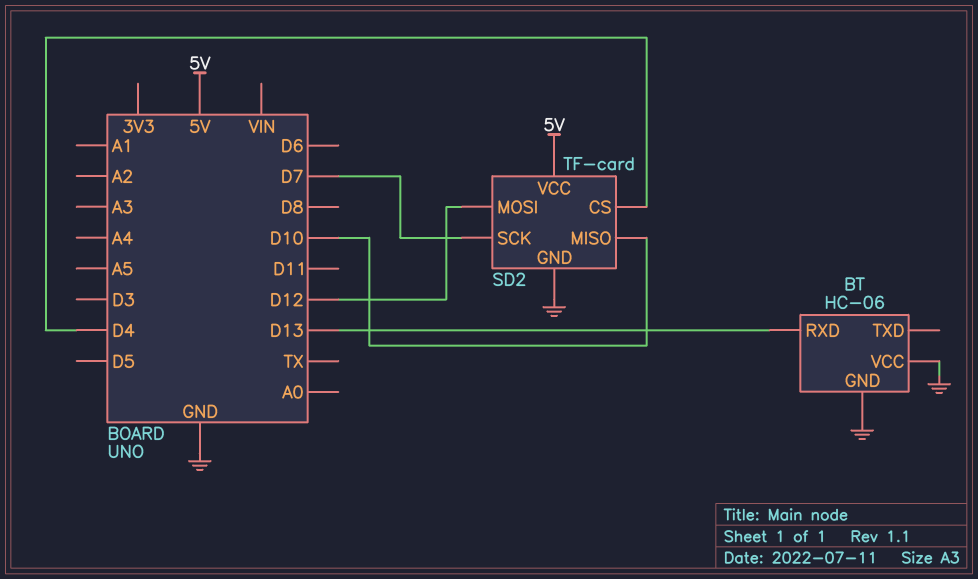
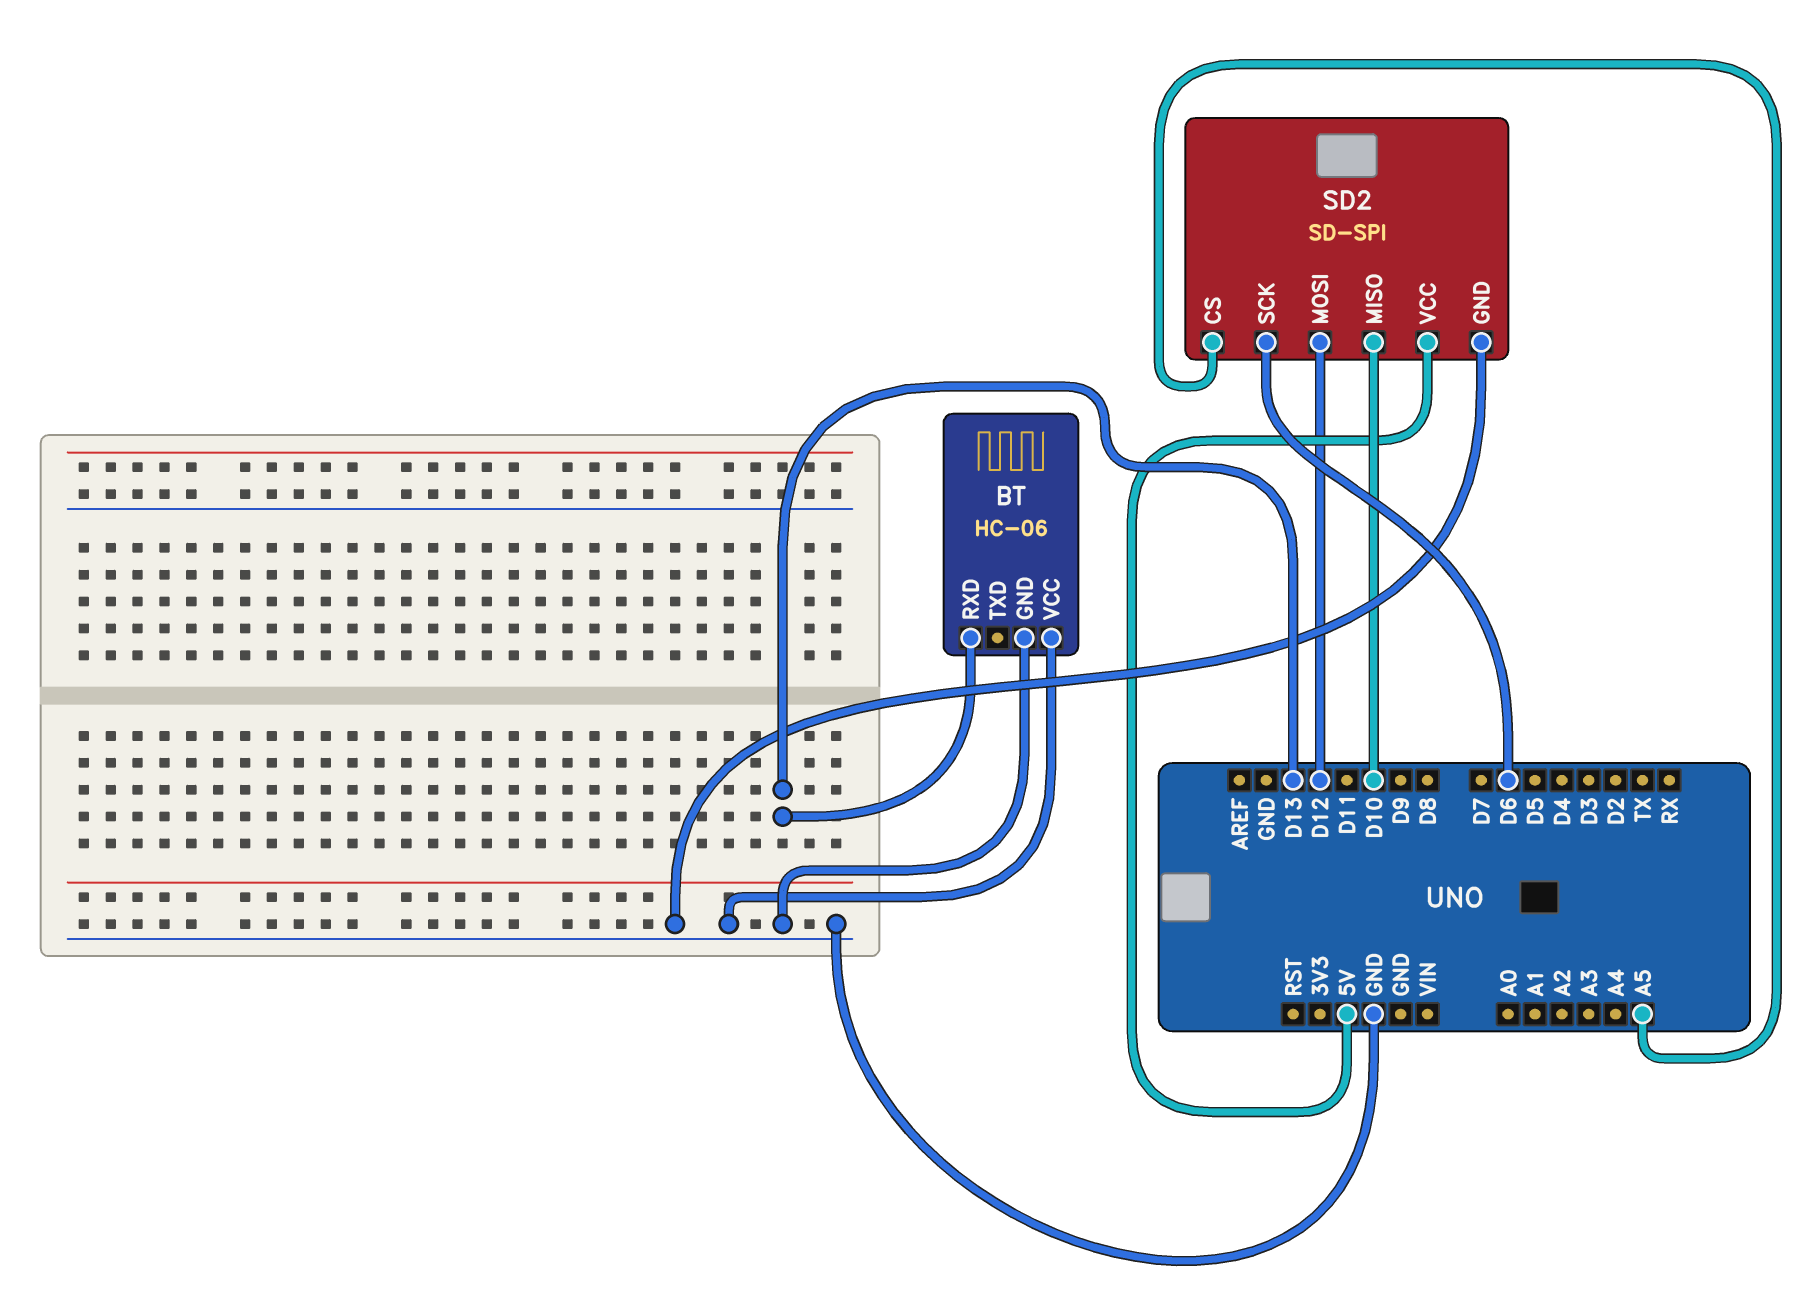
SD2: TF-card -> SD-SPI
SD2 pin CS: D4 -> A5
SD2 pin SCK: D7 -> D6

